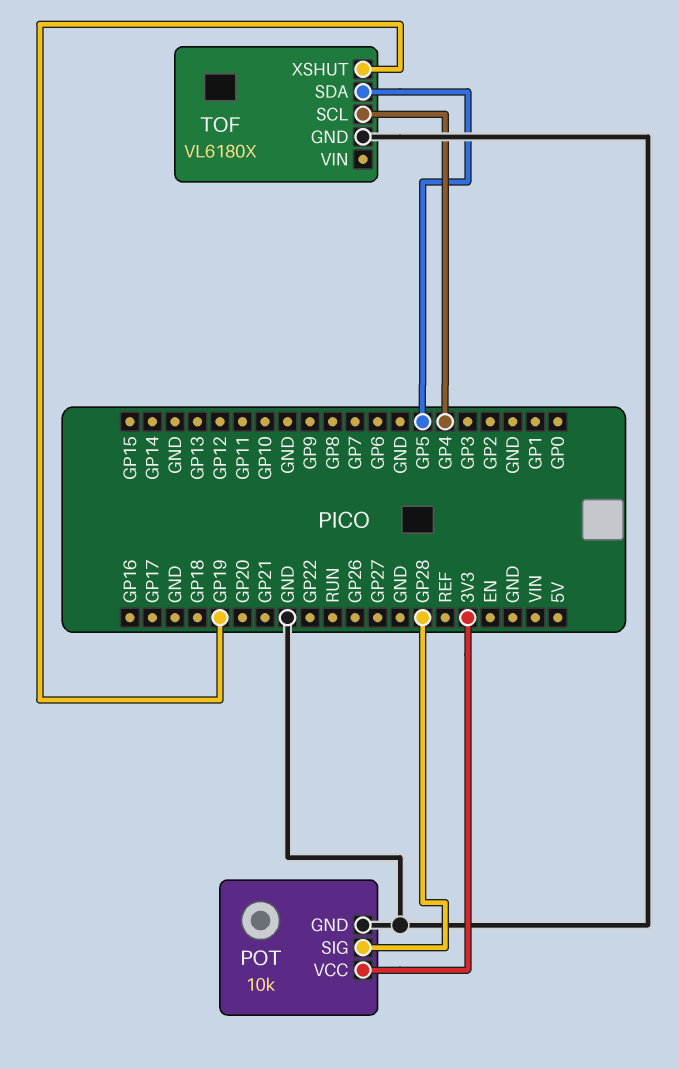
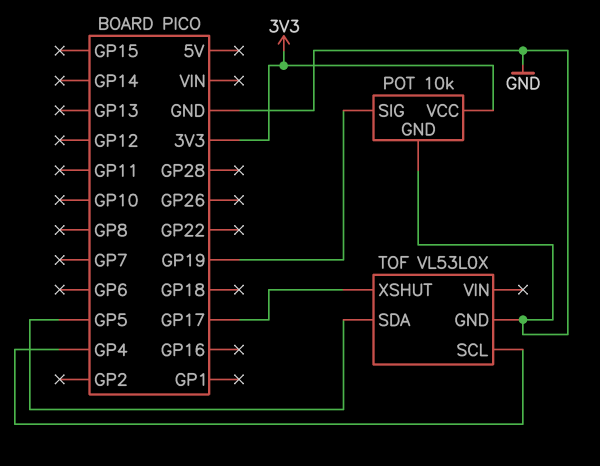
POT pin SIG: GP28 -> GP19
TOF: VL6180X -> VL53L0X
TOF pin XSHUT: GP19 -> GP17

